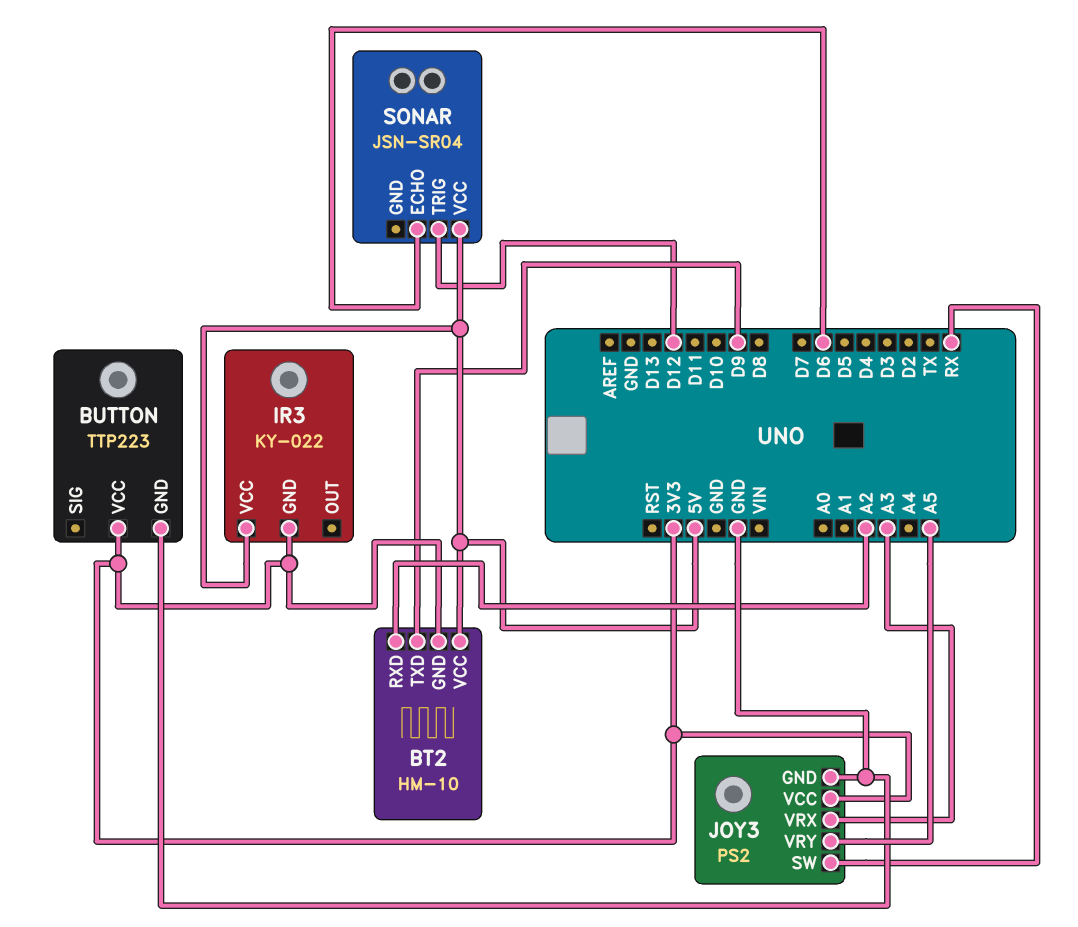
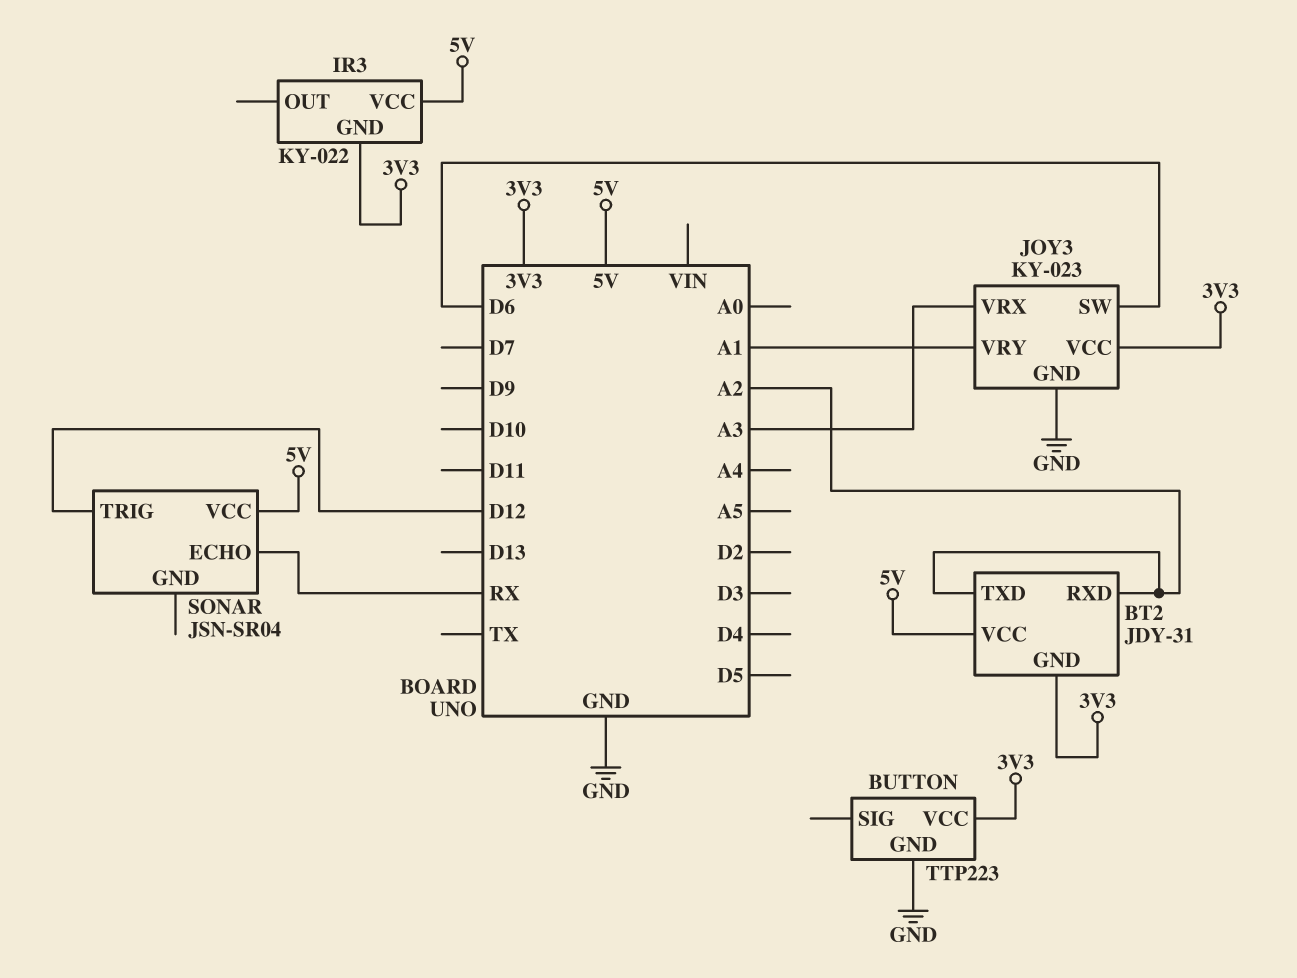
BT2: HM-10 -> JDY-31
BT2 pin TXD: D9 -> A2
JOY3: PS2 -> KY-023
JOY3 pin SW: RX -> D6
JOY3 pin VRY: A5 -> A1
SONAR pin ECHO: D6 -> RX

